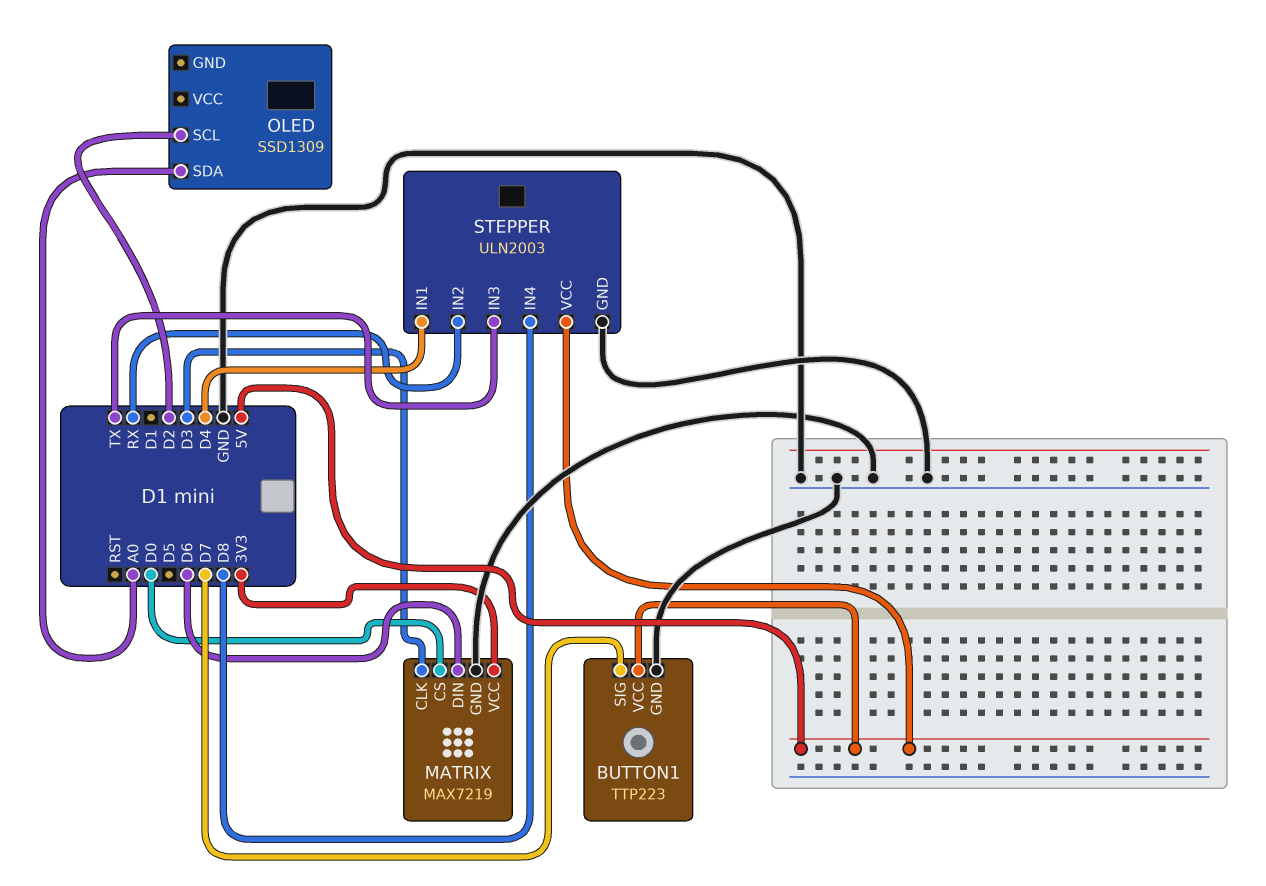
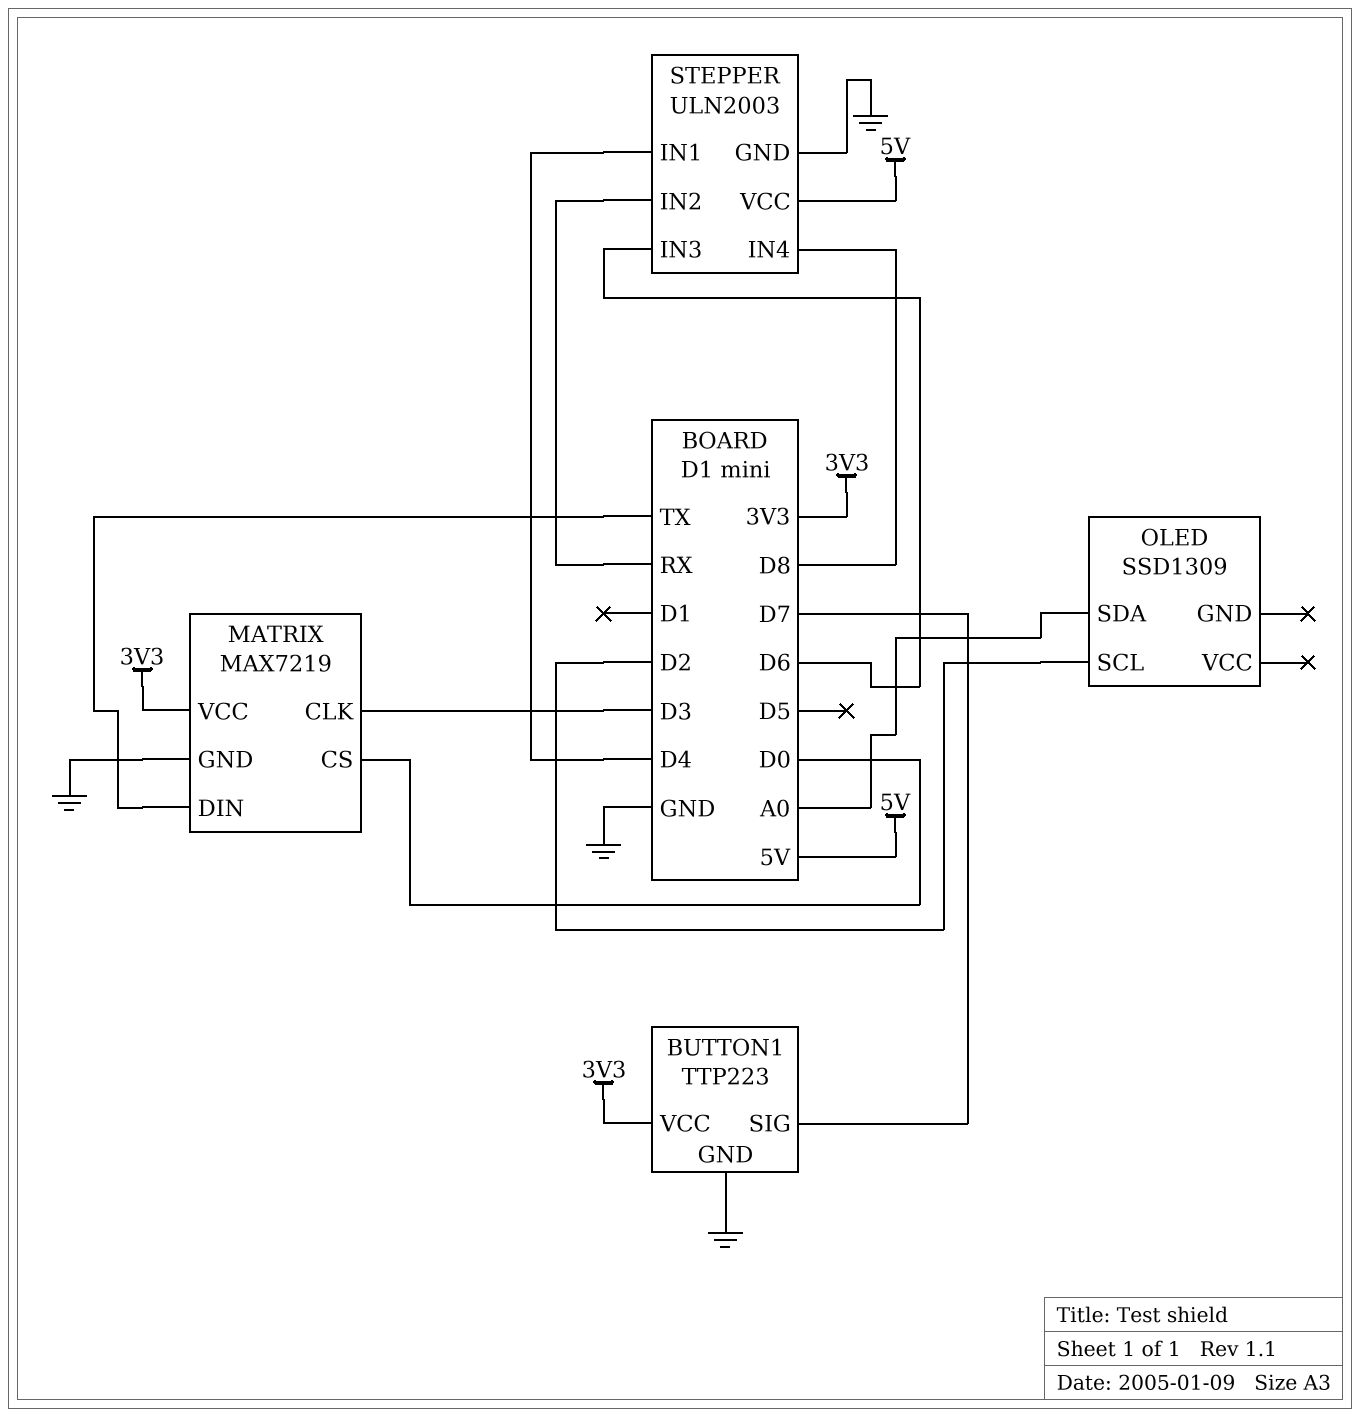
BUTTON1 pin VCC: 5V -> 3V3
MATRIX pin DIN: D6 -> TX
STEPPER pin IN3: TX -> D6

